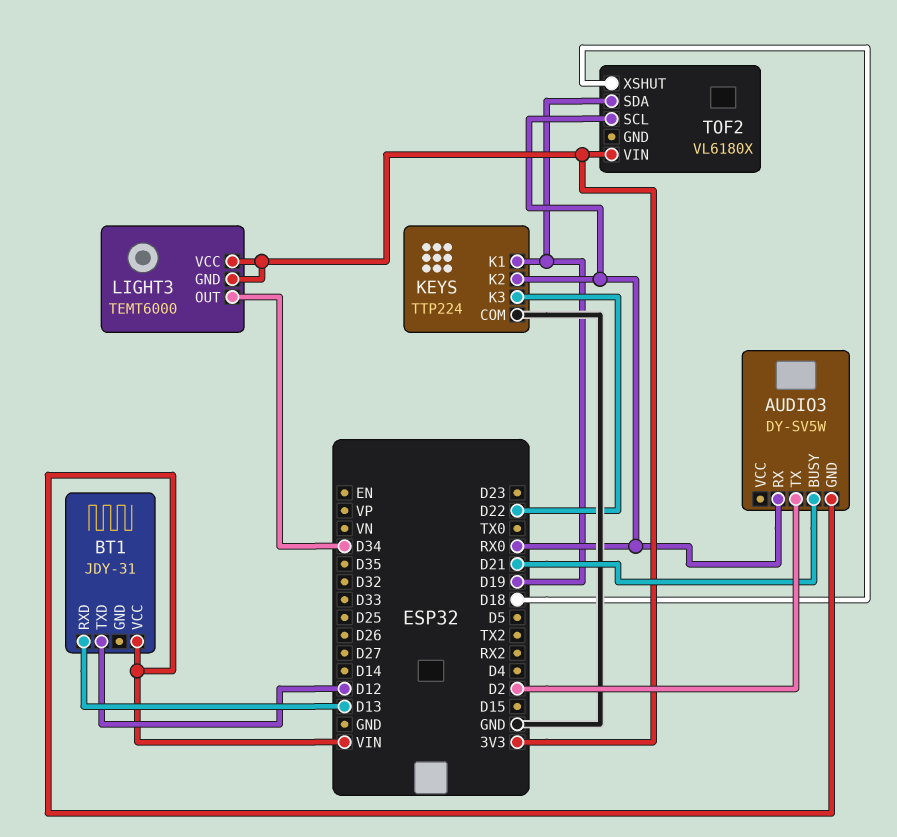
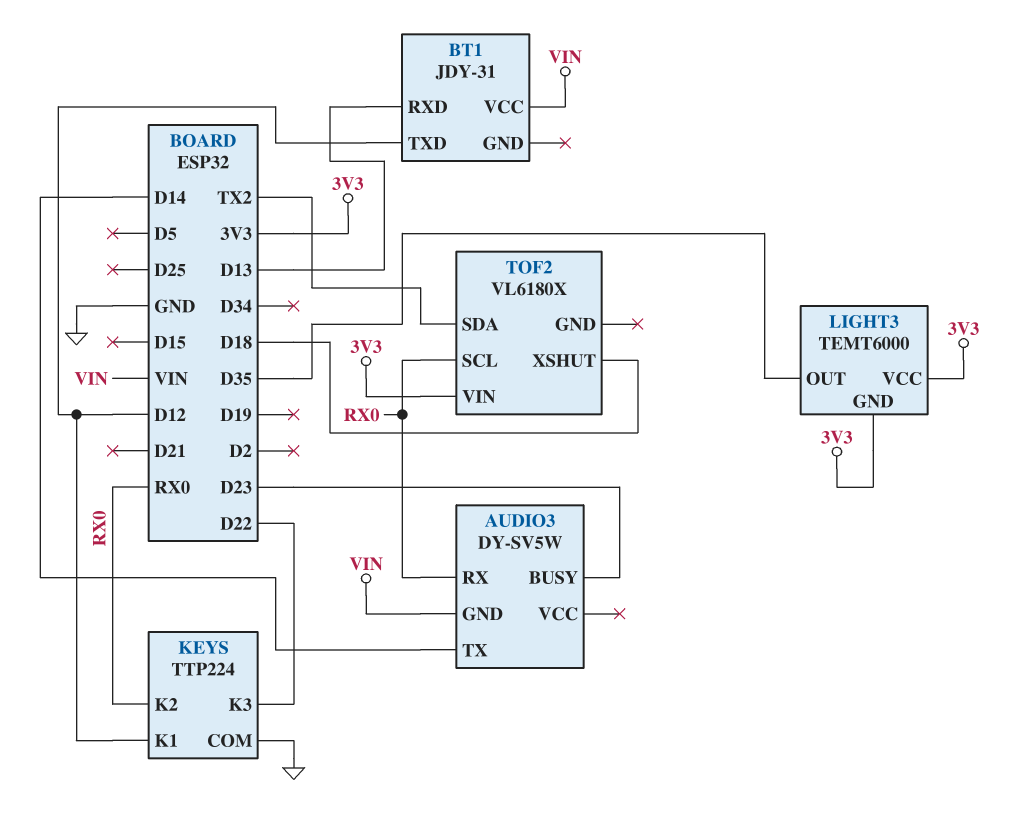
AUDIO3 pin BUSY: D21 -> D23
AUDIO3 pin TX: D2 -> D14
KEYS pin K1: D19 -> D12
LIGHT3 pin OUT: D34 -> D35
TOF2 pin SDA: D19 -> TX2

